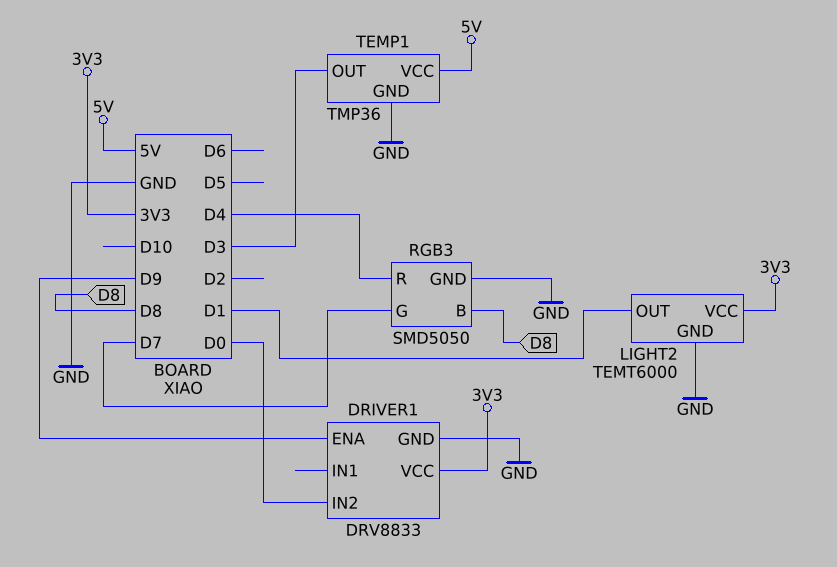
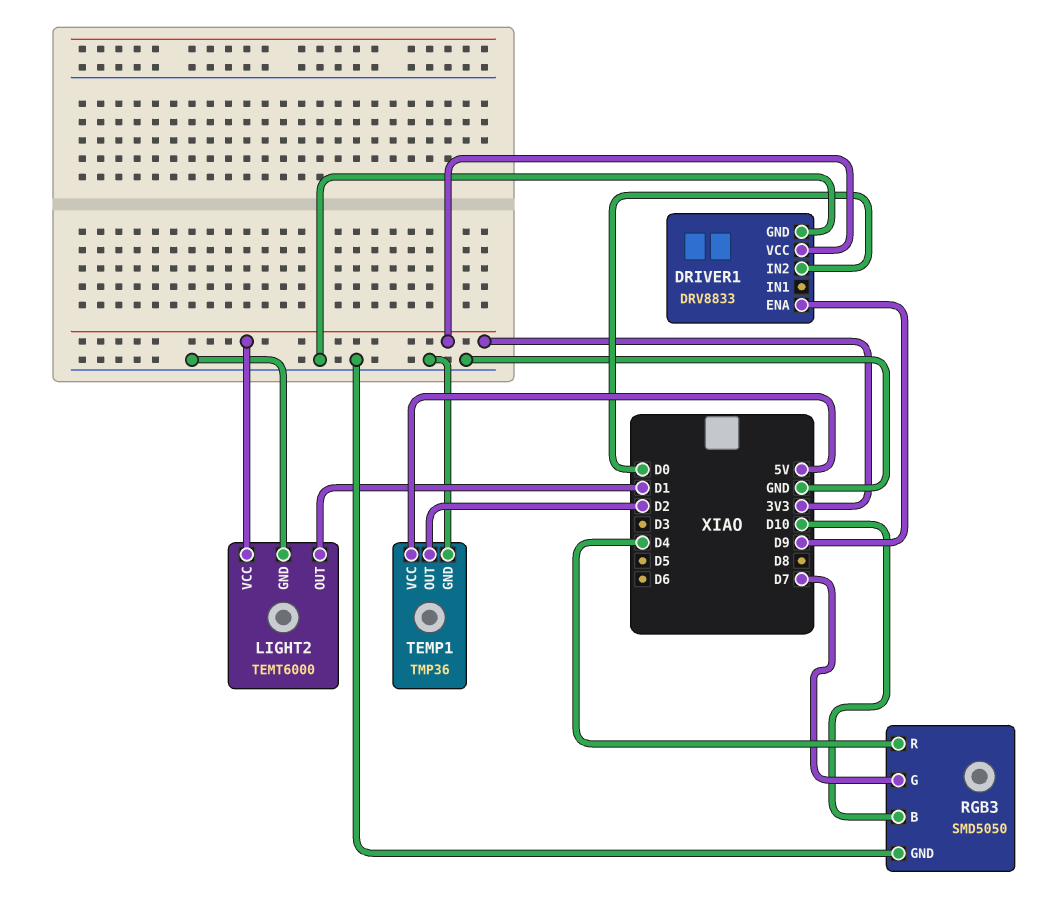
RGB3 pin B: D8 -> D10
TEMP1 pin OUT: D3 -> D2

